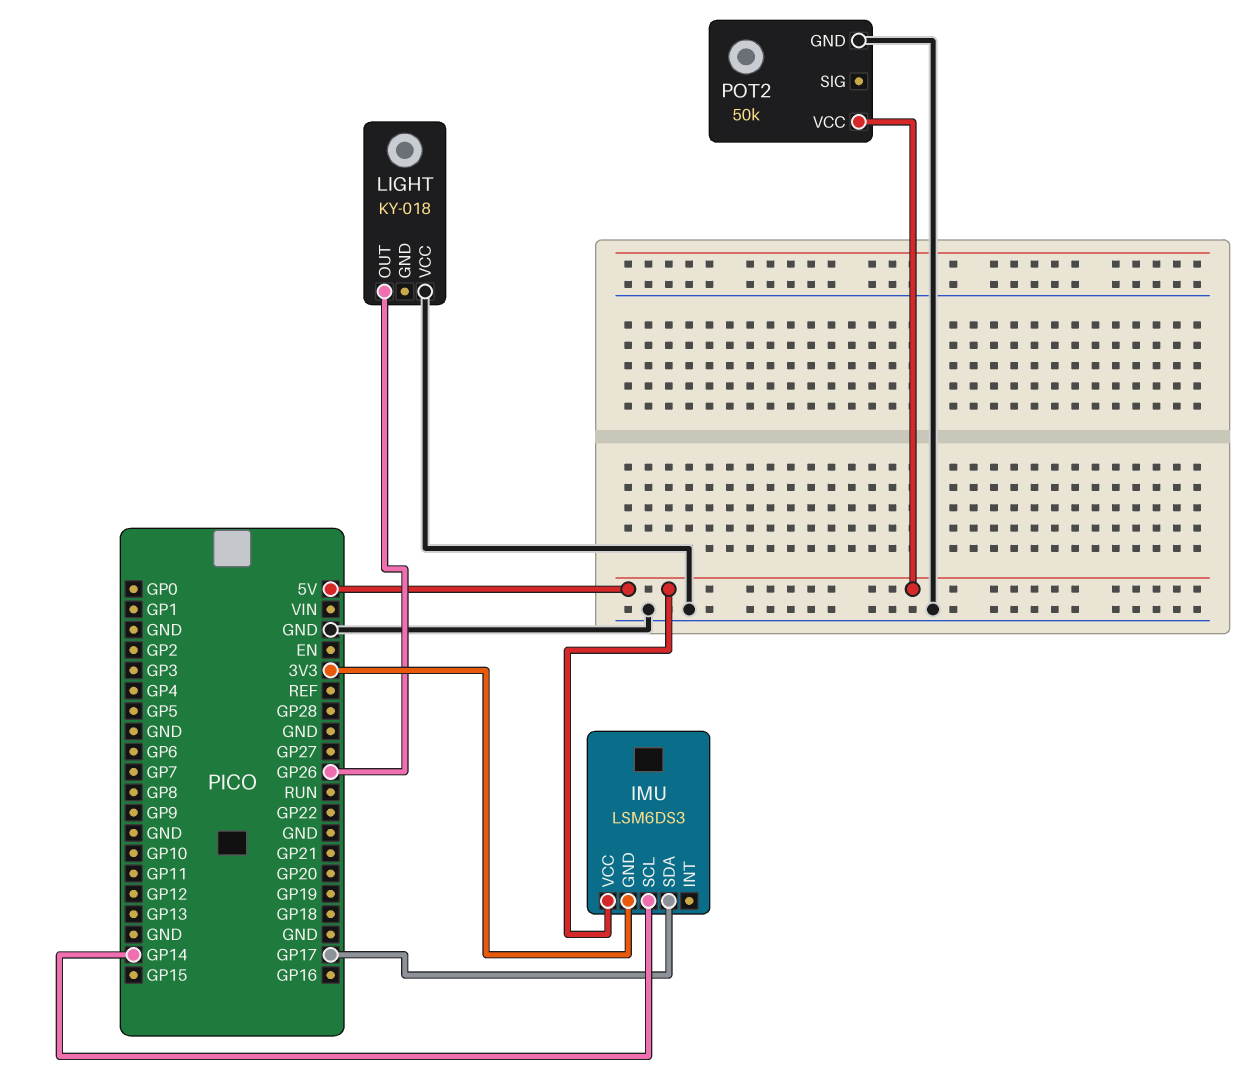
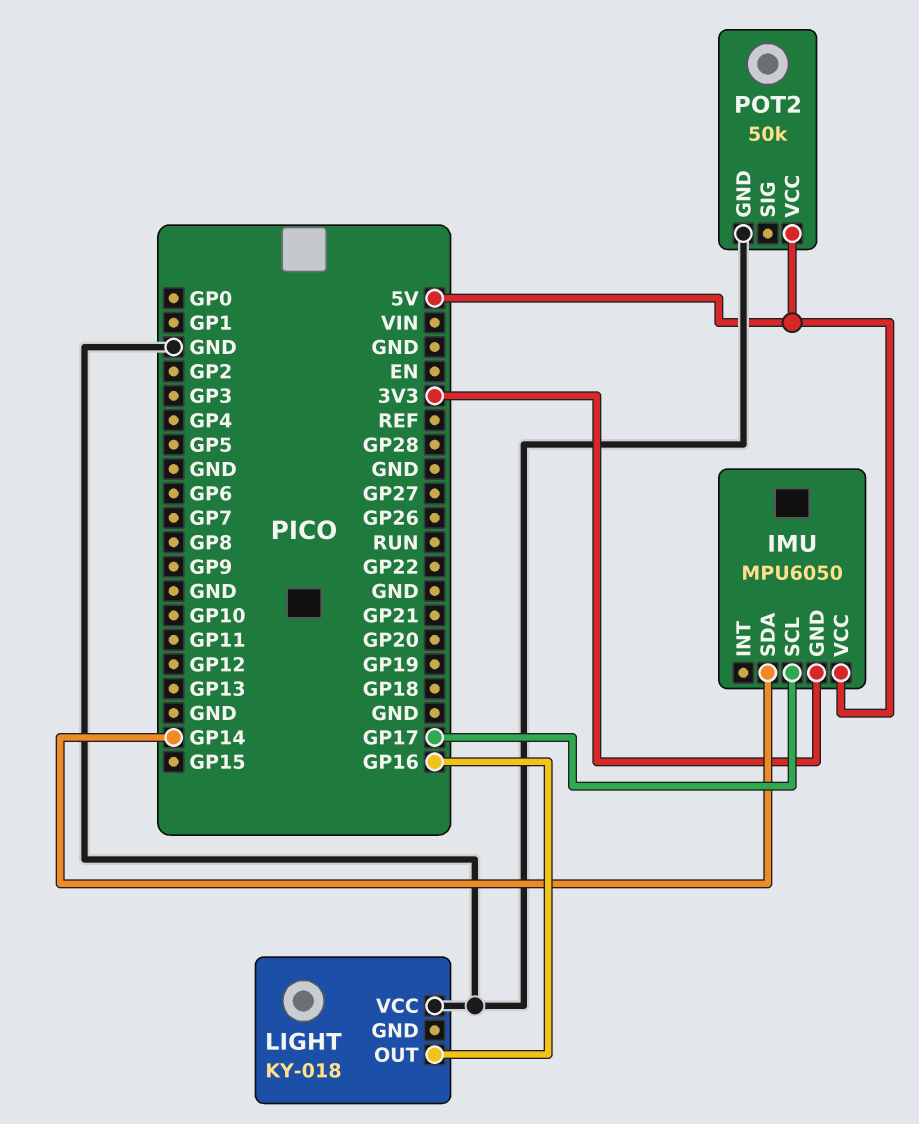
IMU: LSM6DS3 -> MPU6050
IMU pin SCL: GP14 -> GP17
IMU pin SDA: GP17 -> GP14
LIGHT pin OUT: GP26 -> GP16

